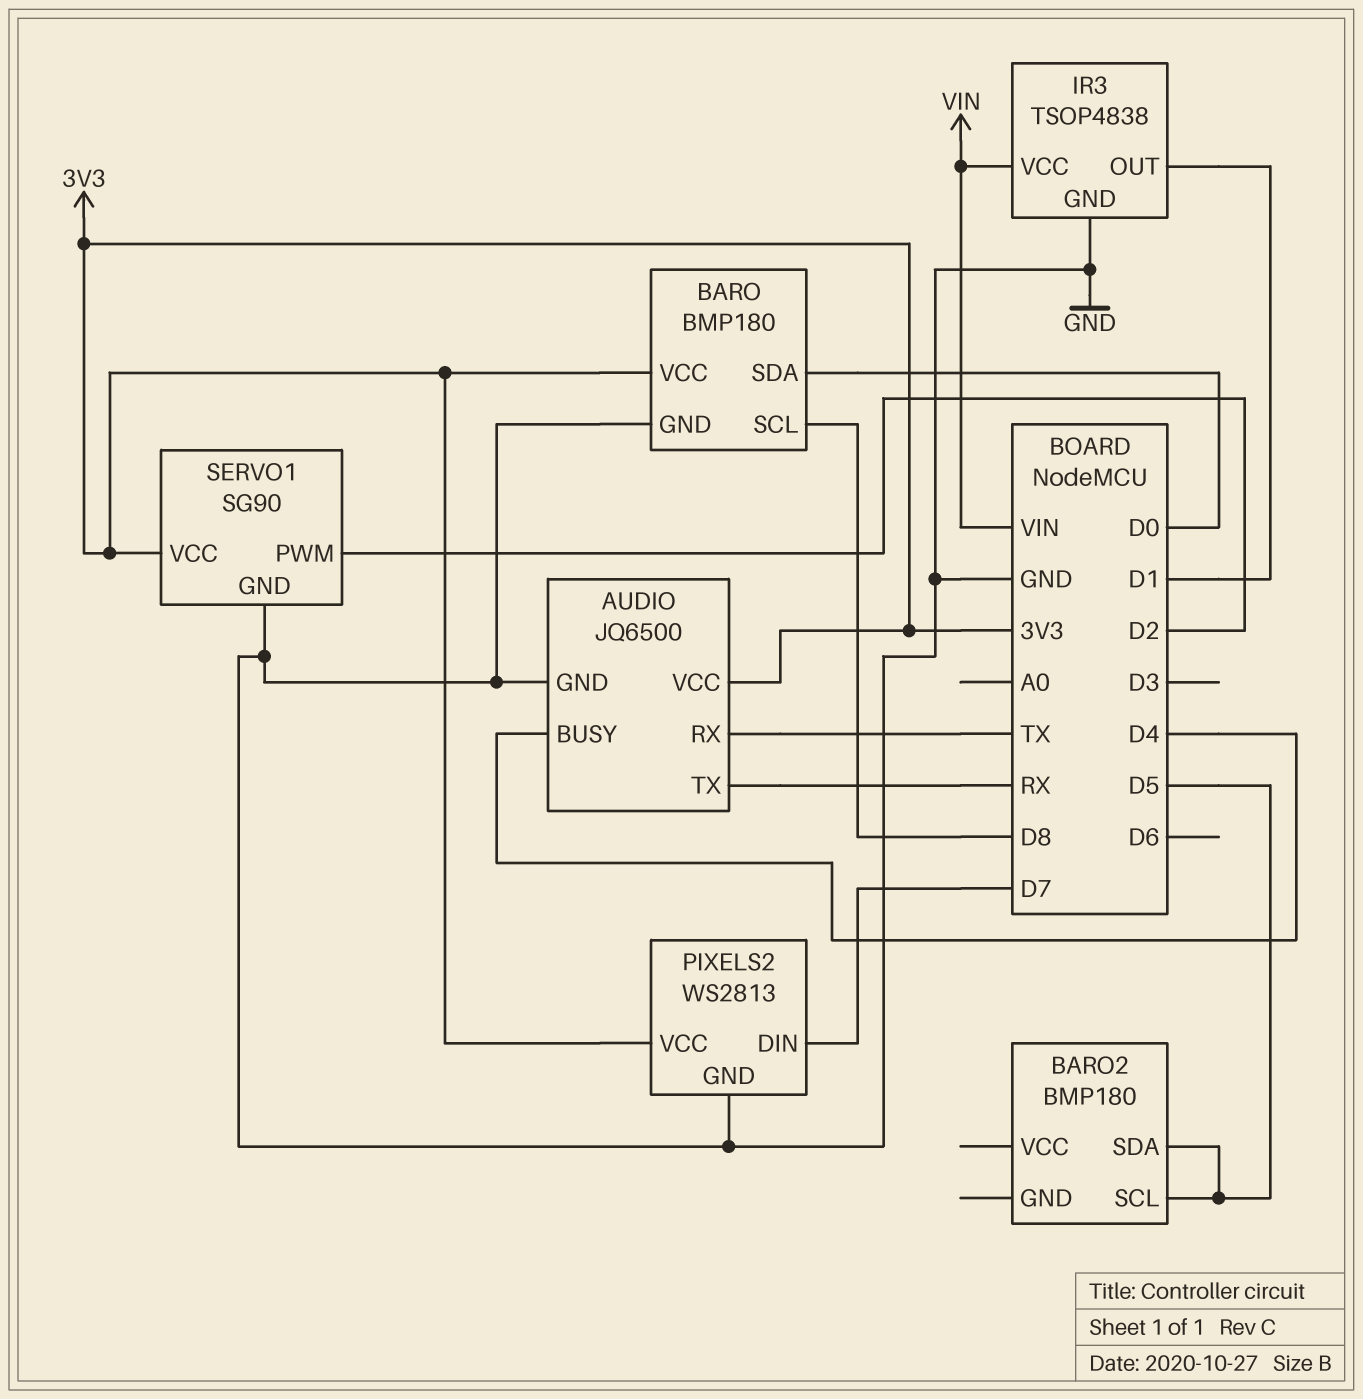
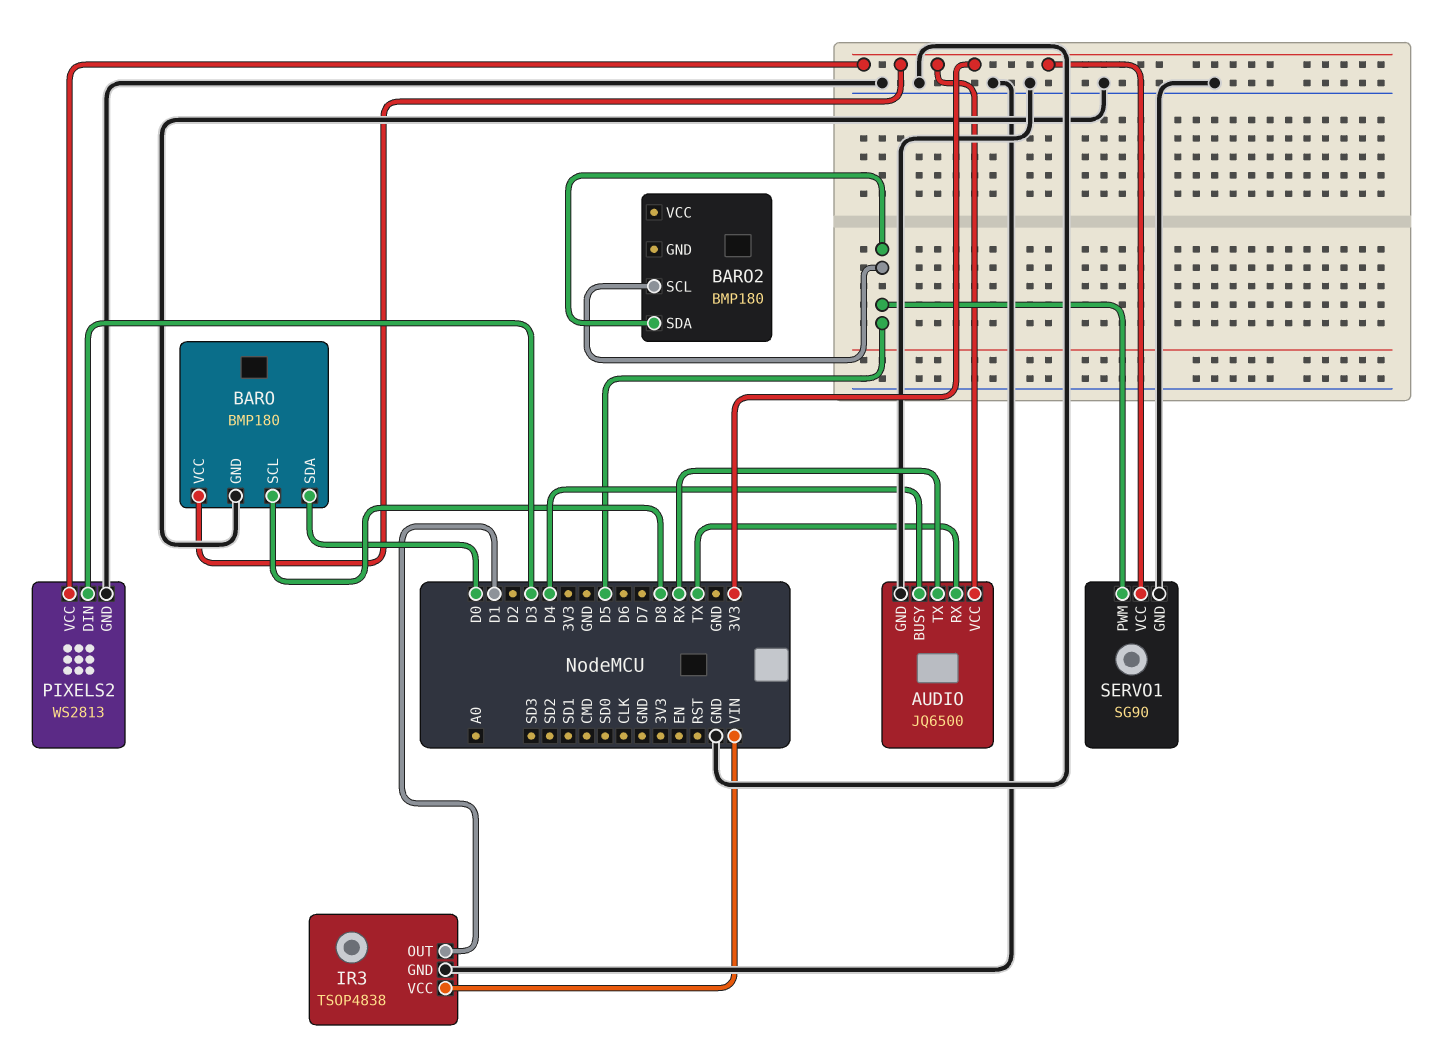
PIXELS2 pin DIN: D7 -> D3
SERVO1 pin PWM: D2 -> D5

